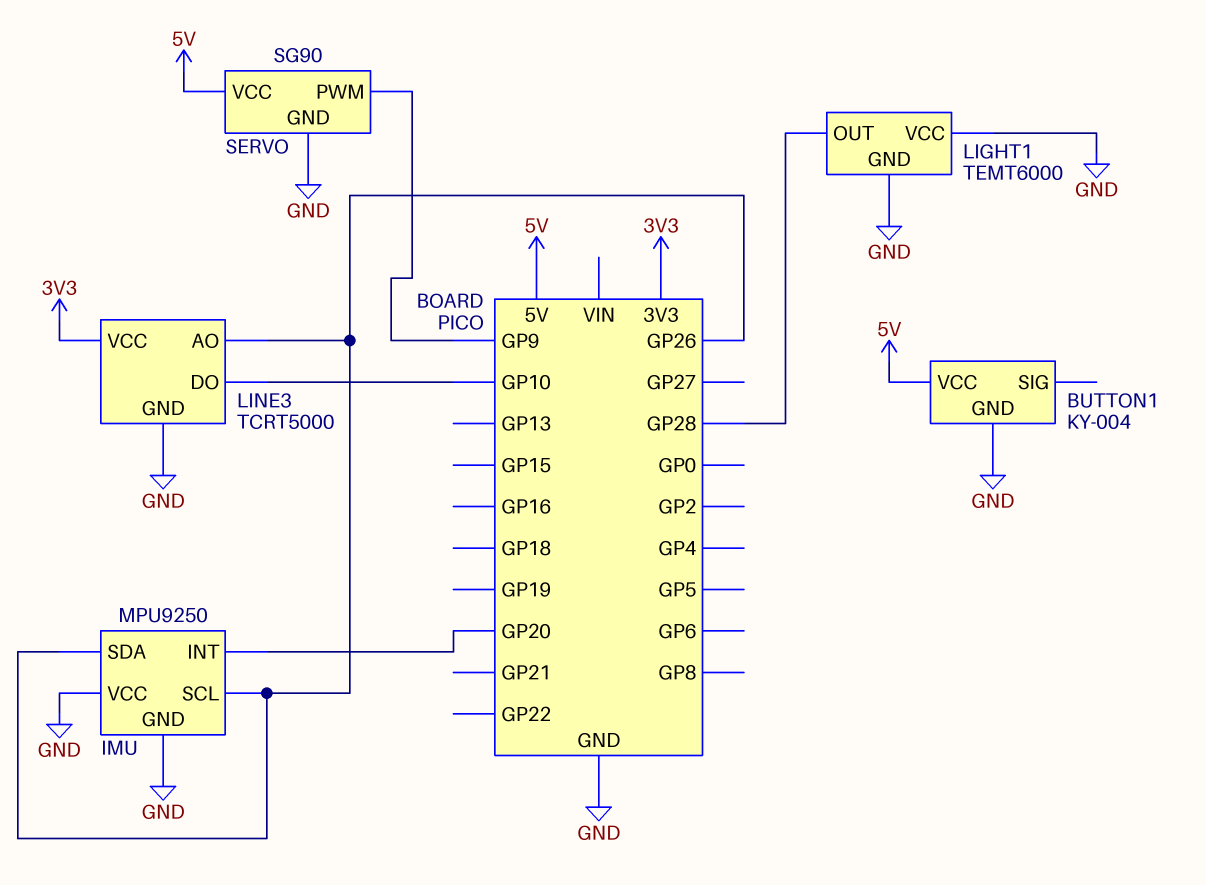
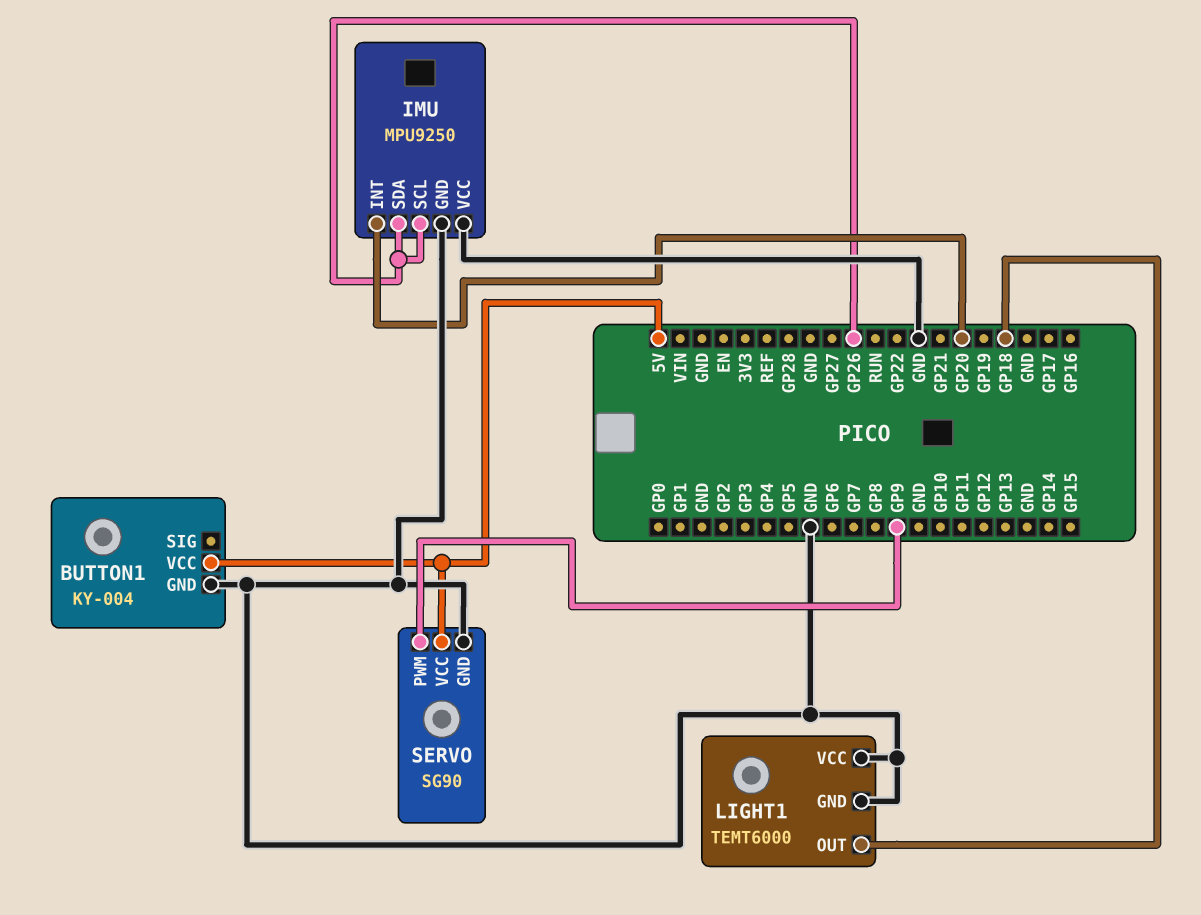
LIGHT1 pin OUT: GP28 -> GP18
LINE3: TCRT5000 -> none
LINE3 pin AO: GP26 -> none
LINE3 pin DO: GP10 -> none
LINE3 pin GND: GND -> none
LINE3 pin VCC: 3V3 -> none

